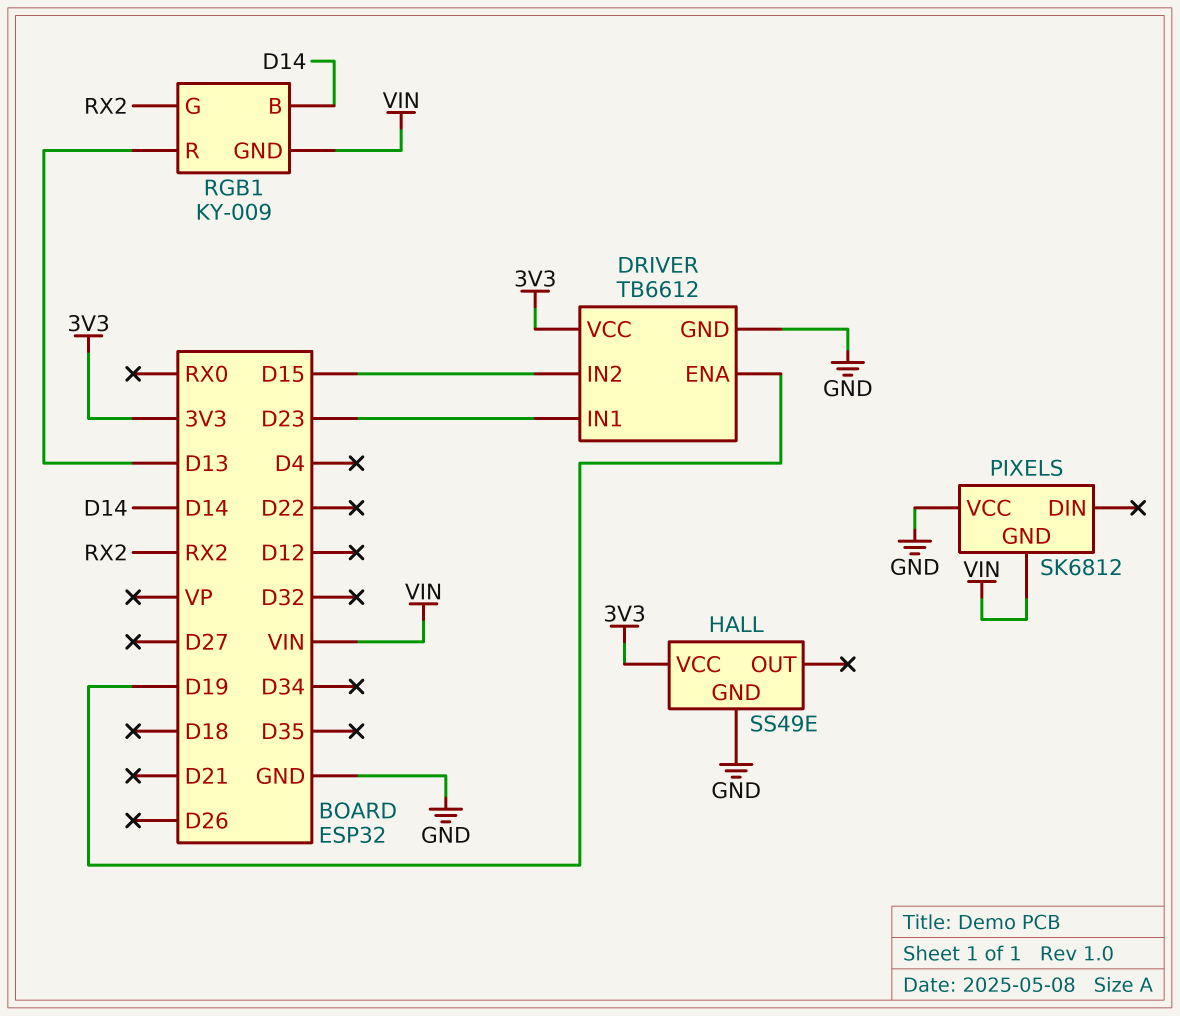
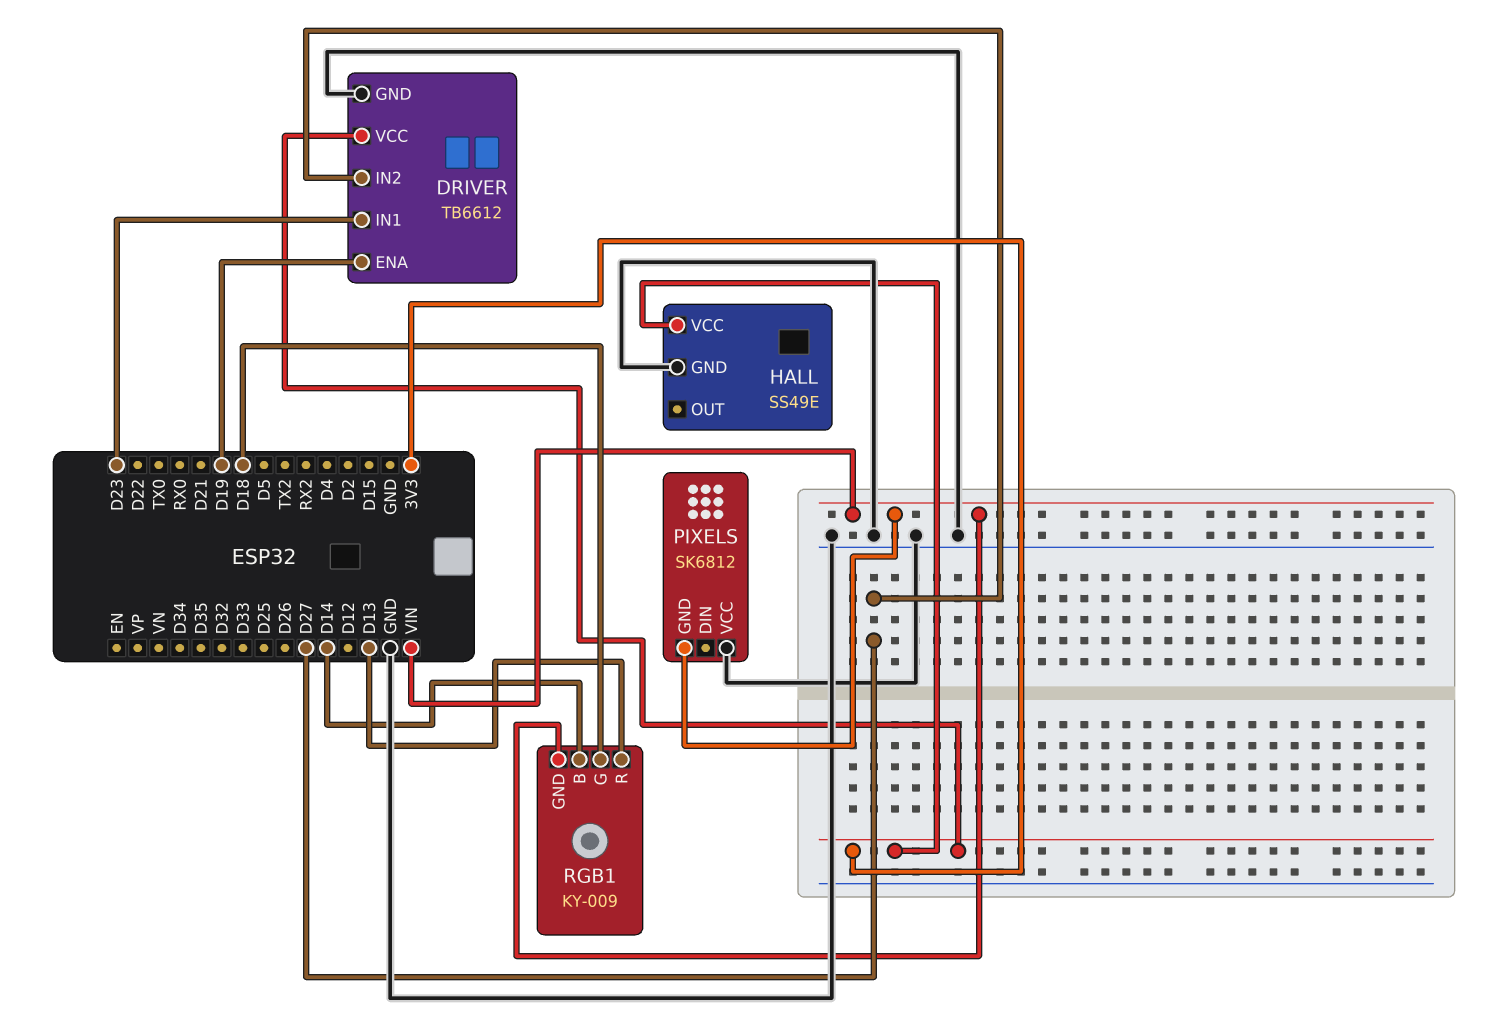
DRIVER pin IN2: D15 -> D27
RGB1 pin G: RX2 -> D18

